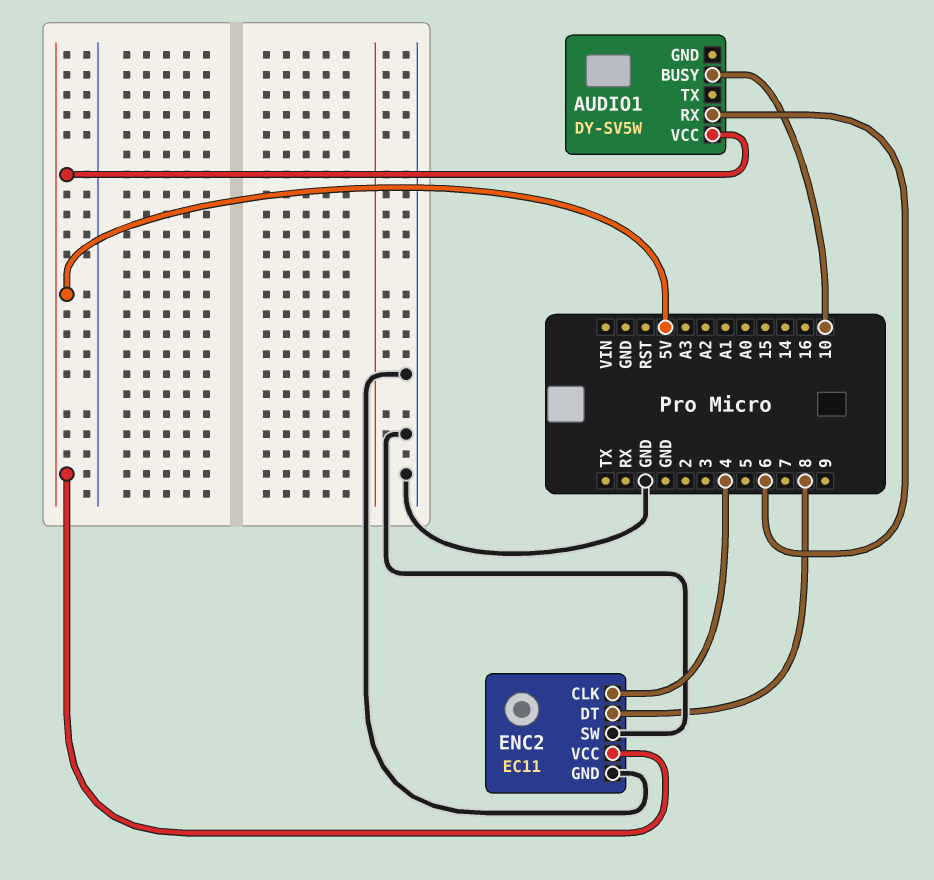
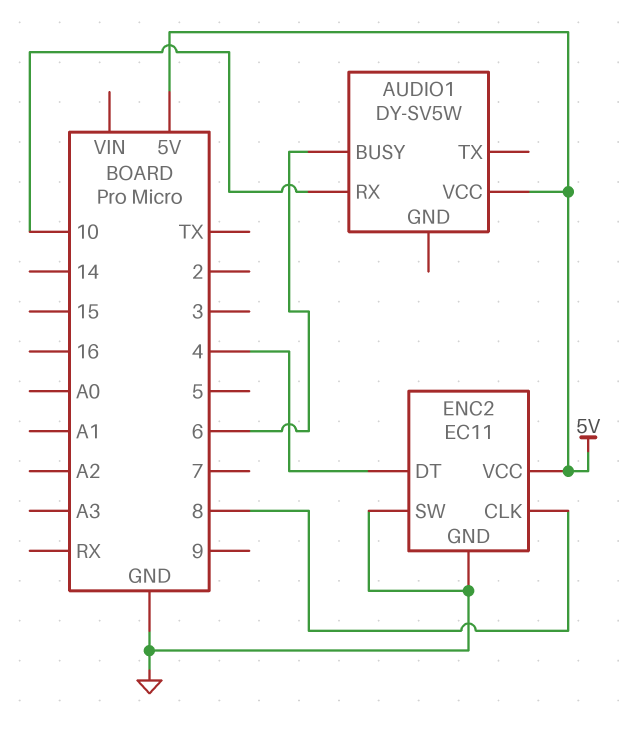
AUDIO1 pin BUSY: 10 -> 6
AUDIO1 pin RX: 6 -> 10
ENC2 pin CLK: 4 -> 8
ENC2 pin DT: 8 -> 4

